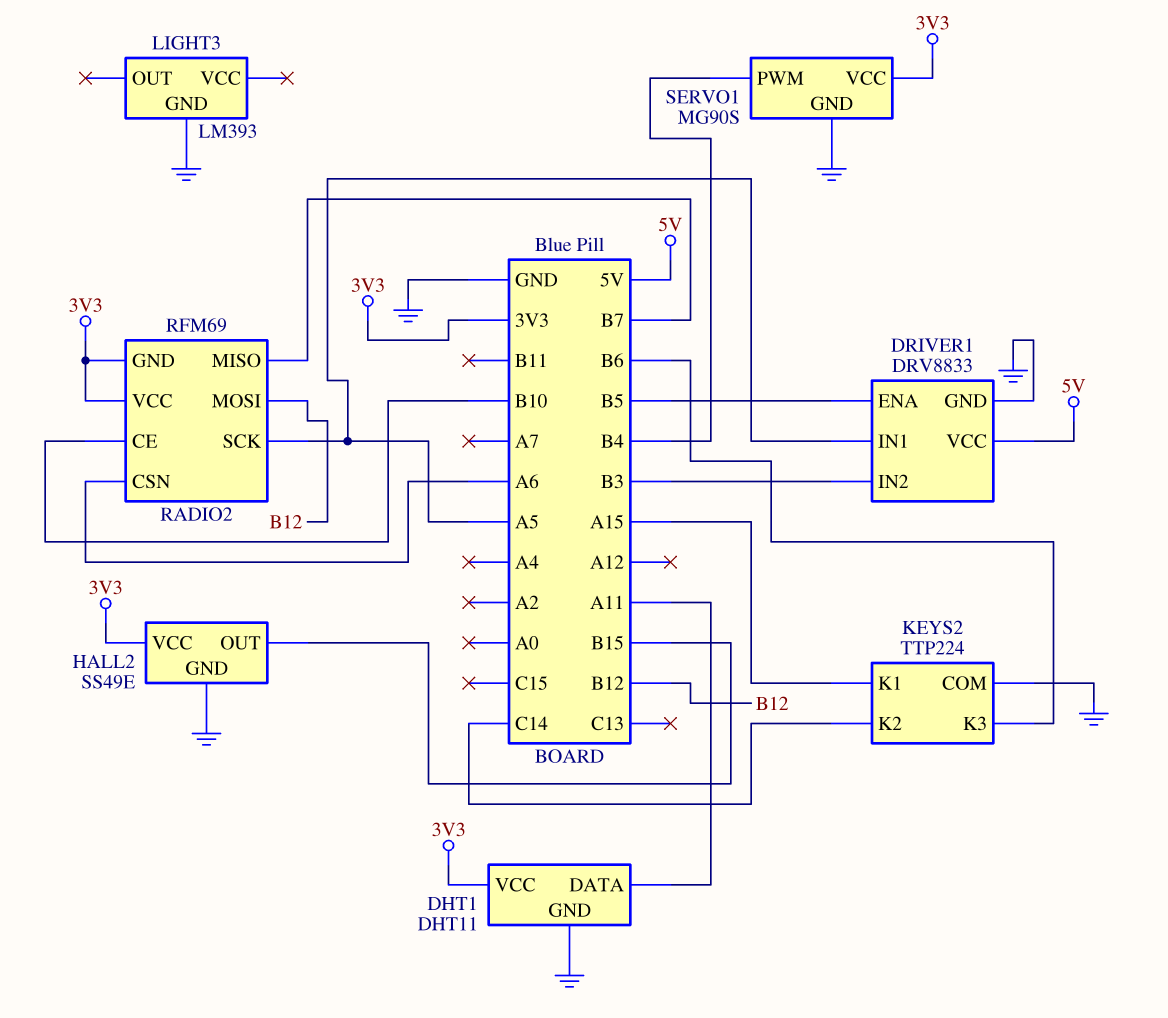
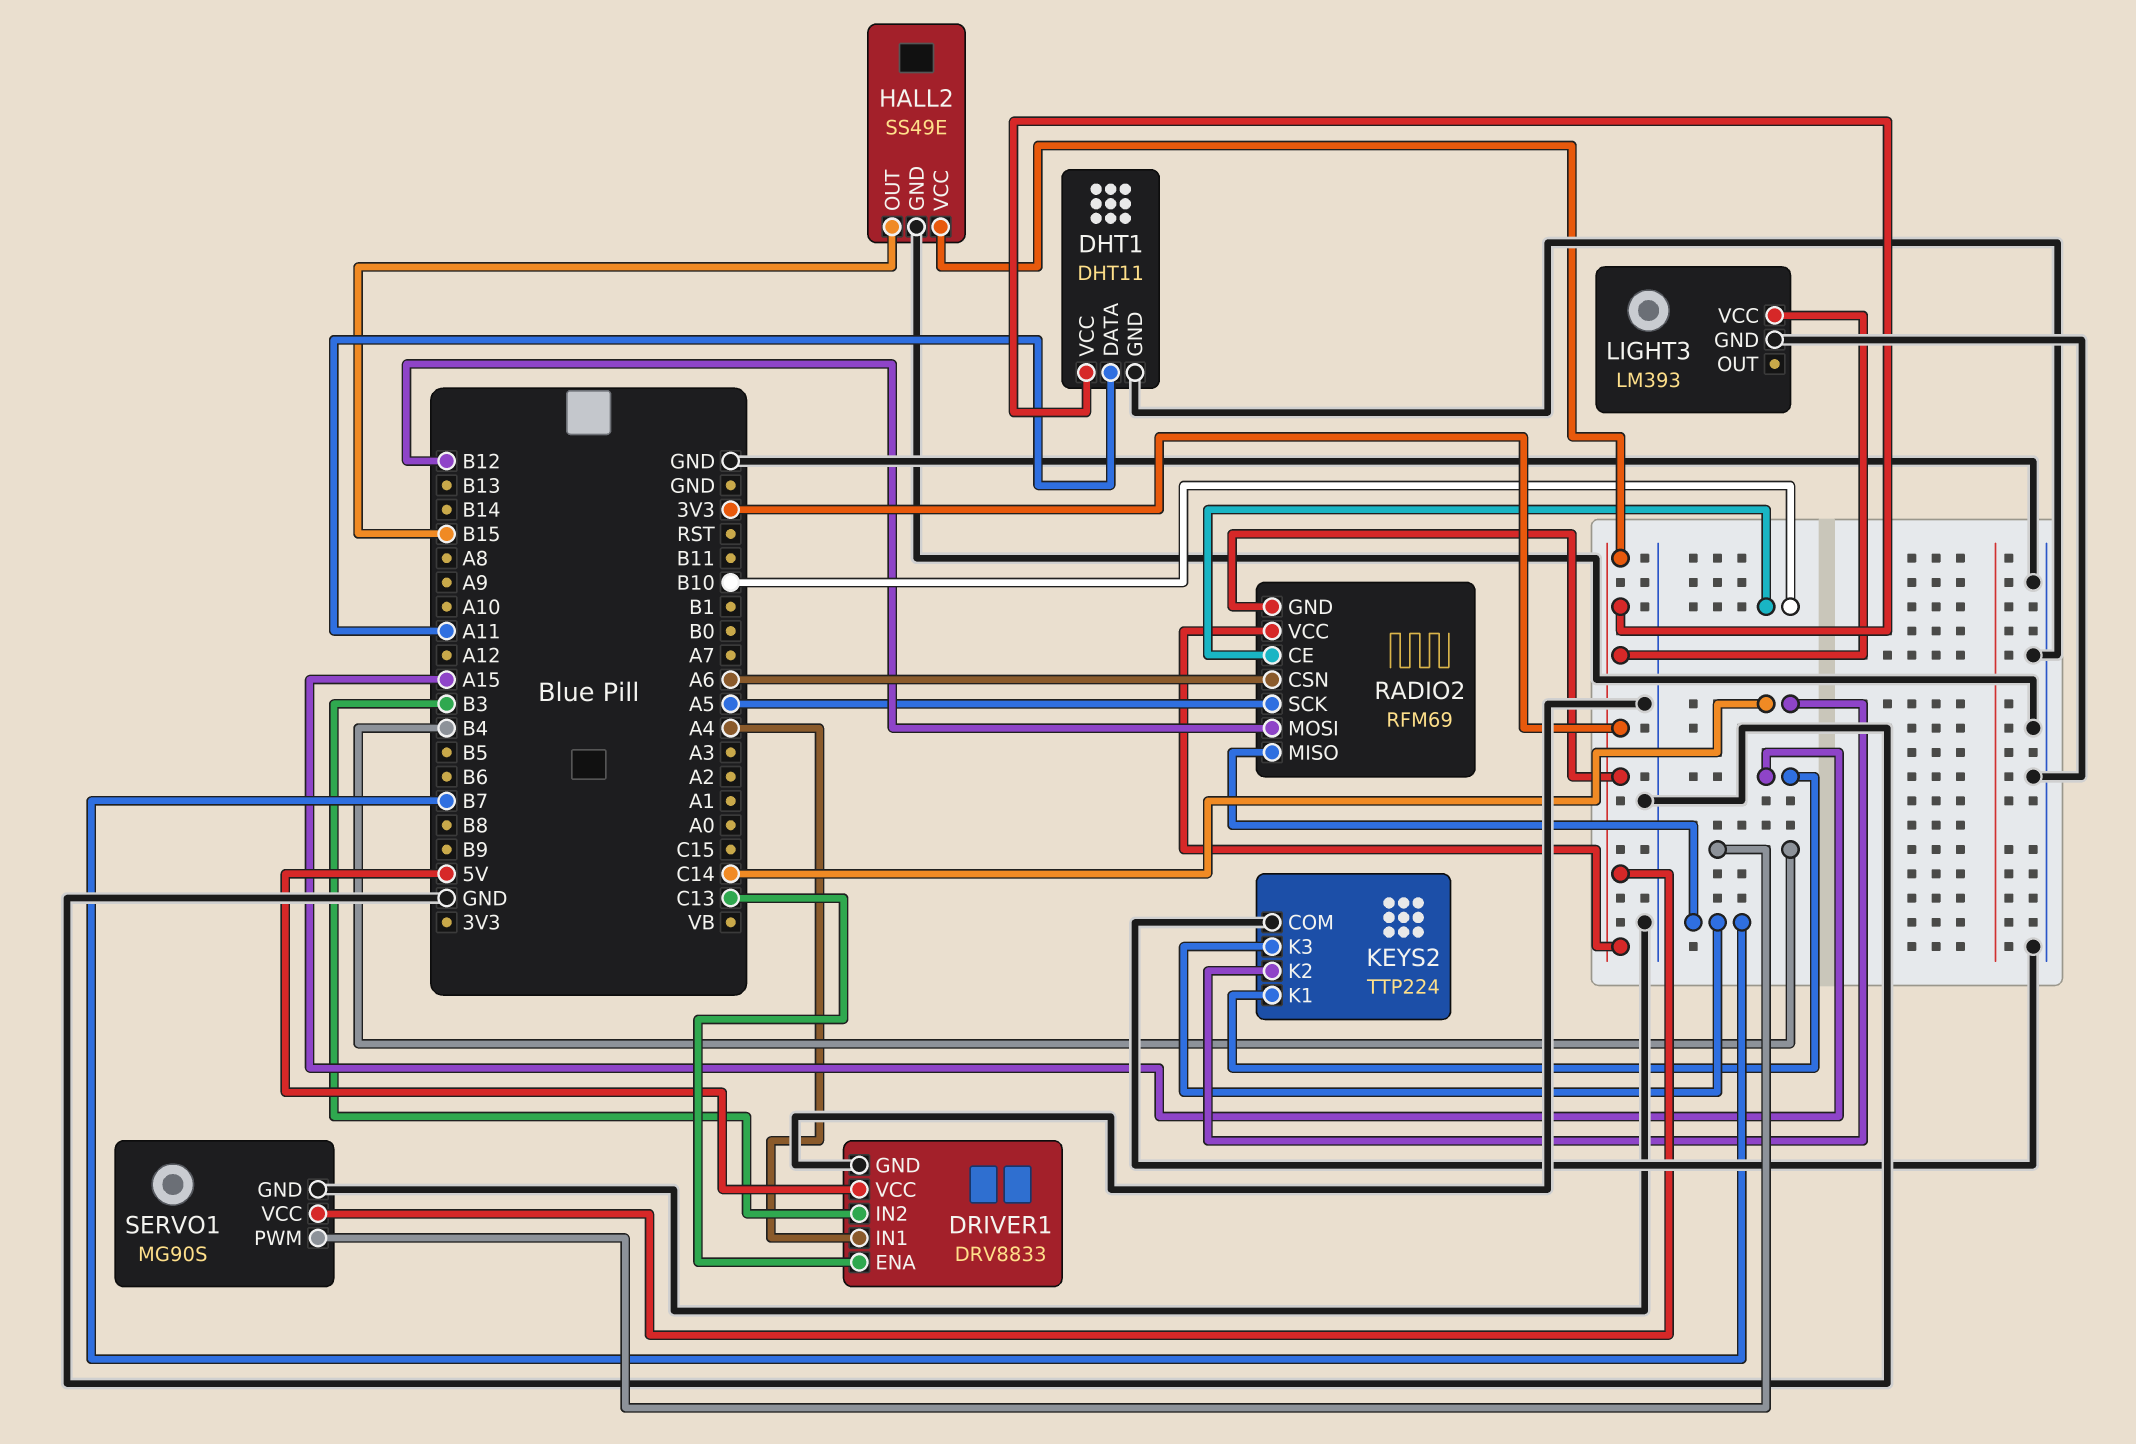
DRIVER1 pin ENA: B5 -> C13
DRIVER1 pin IN1: A5 -> A4
KEYS2 pin K3: B6 -> B7
LIGHT3 pin VCC: none -> 3V3

